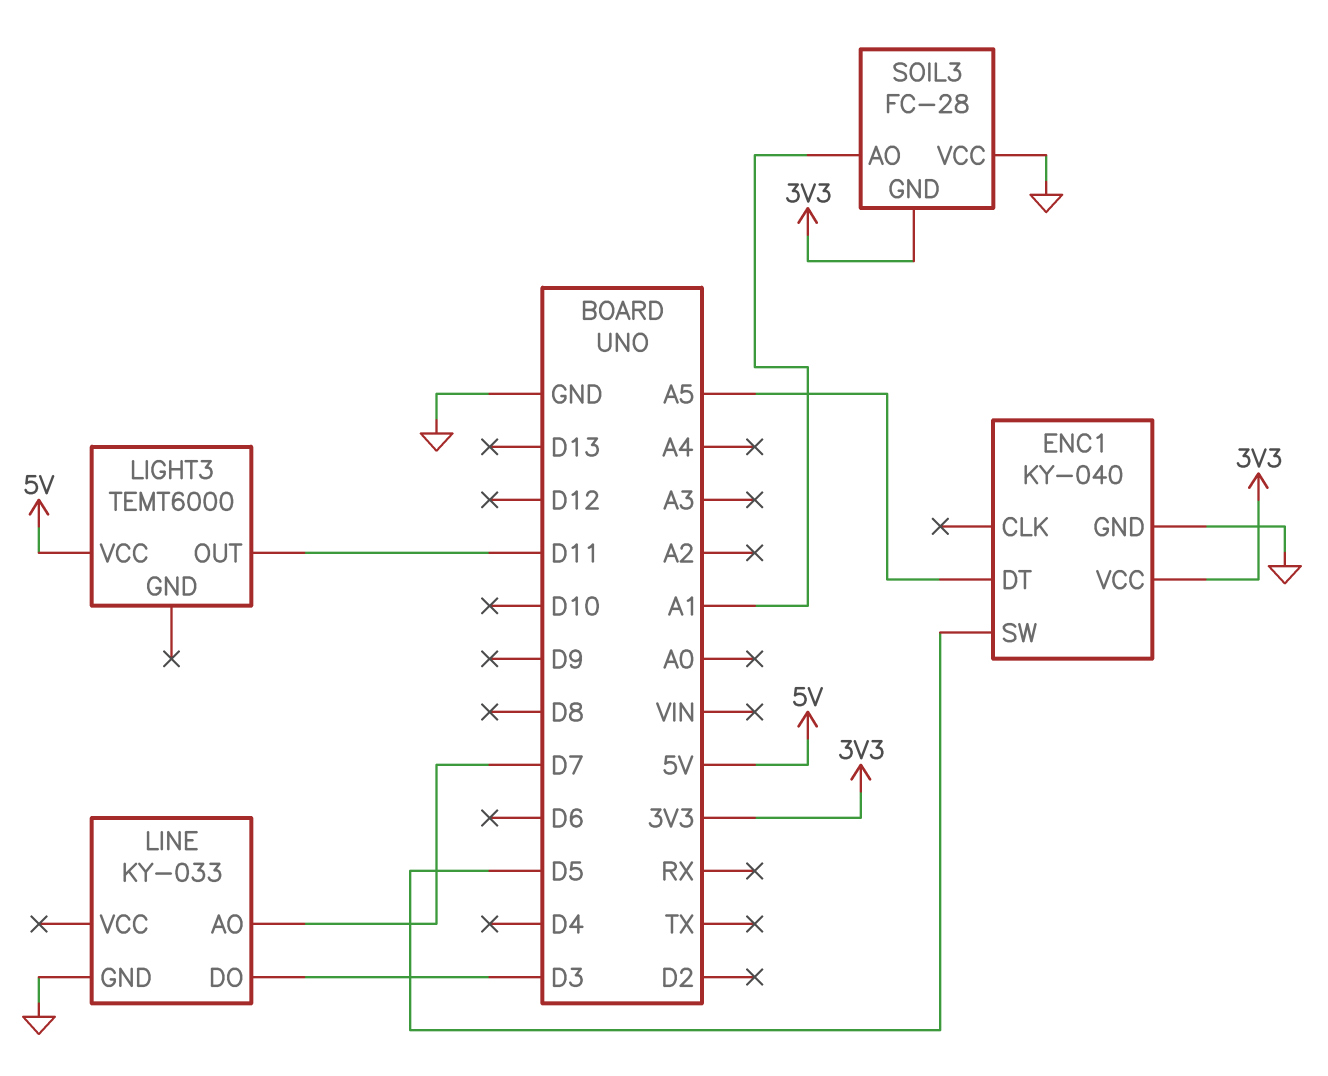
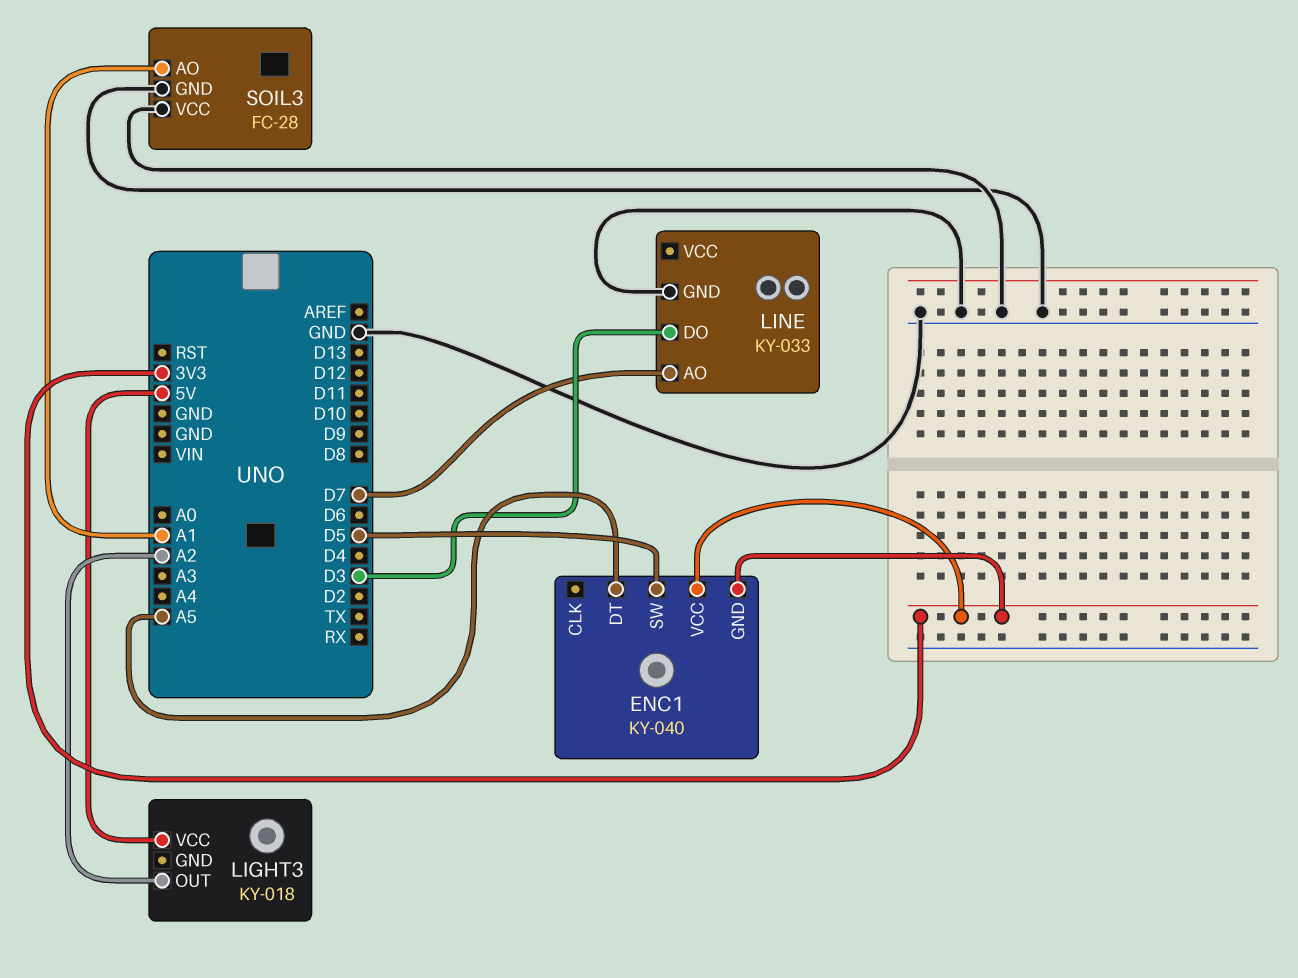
ENC1 pin GND: GND -> 3V3
LIGHT3: TEMT6000 -> KY-018
LIGHT3 pin OUT: D11 -> A2
SOIL3 pin GND: 3V3 -> GND

